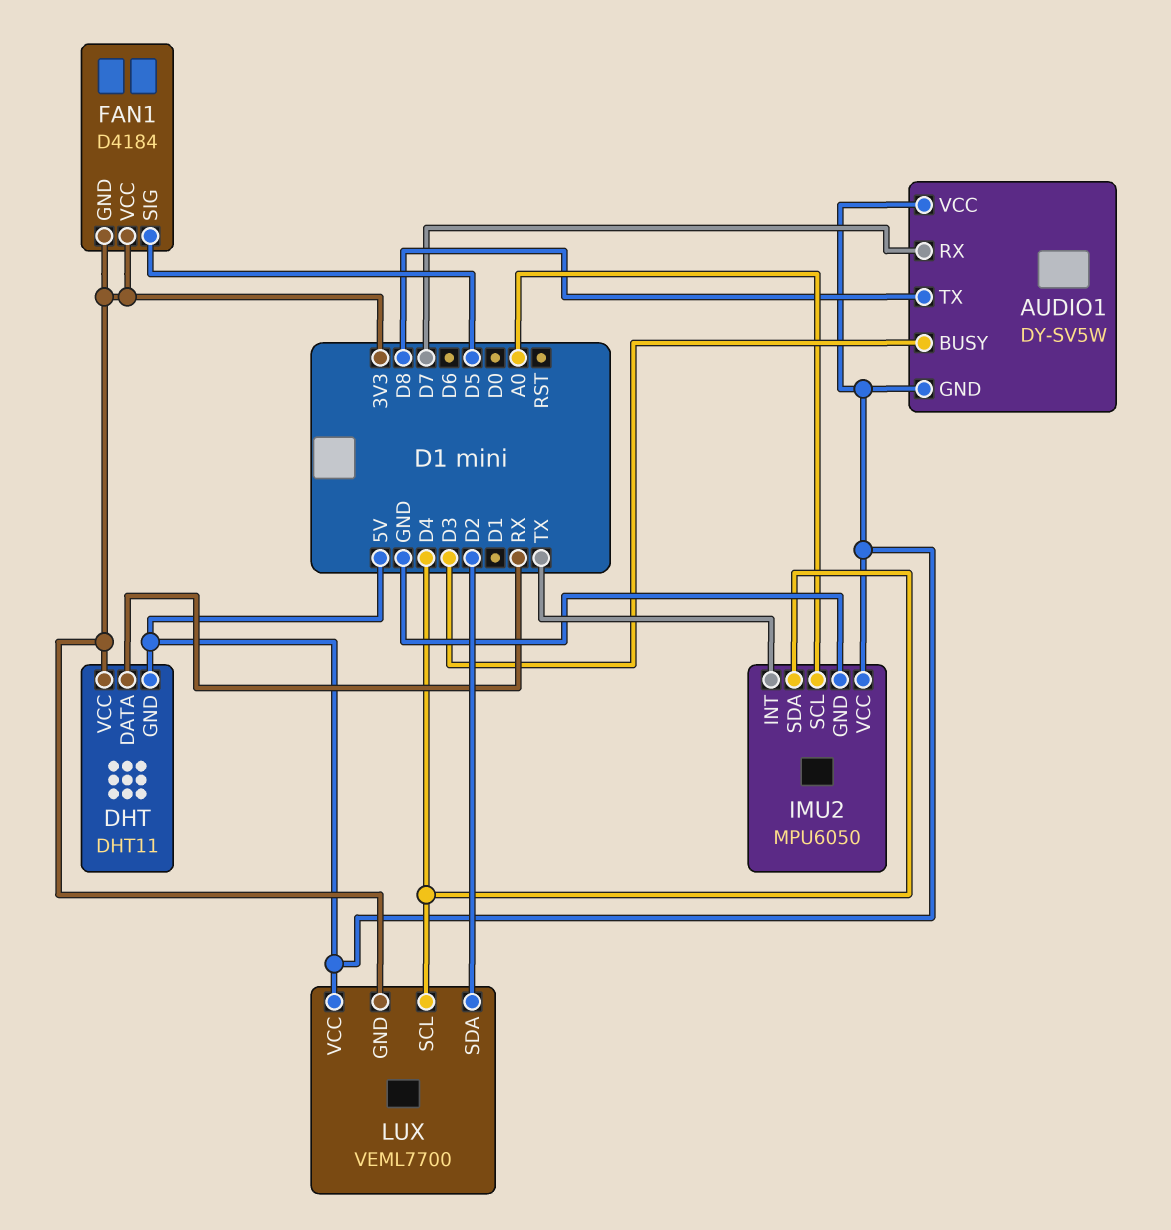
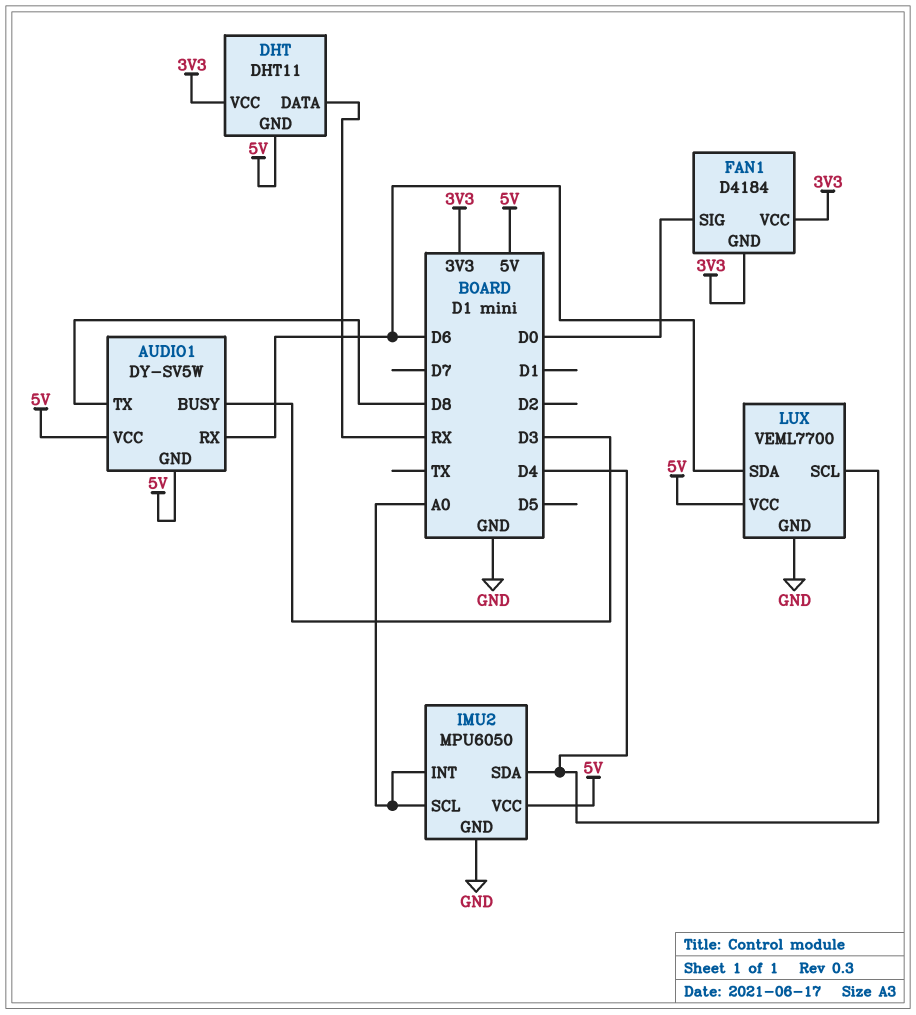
AUDIO1 pin RX: D7 -> D6
FAN1 pin SIG: D5 -> D0
IMU2 pin INT: TX -> A0
LUX pin GND: 3V3 -> GND
LUX pin SDA: D2 -> D6

